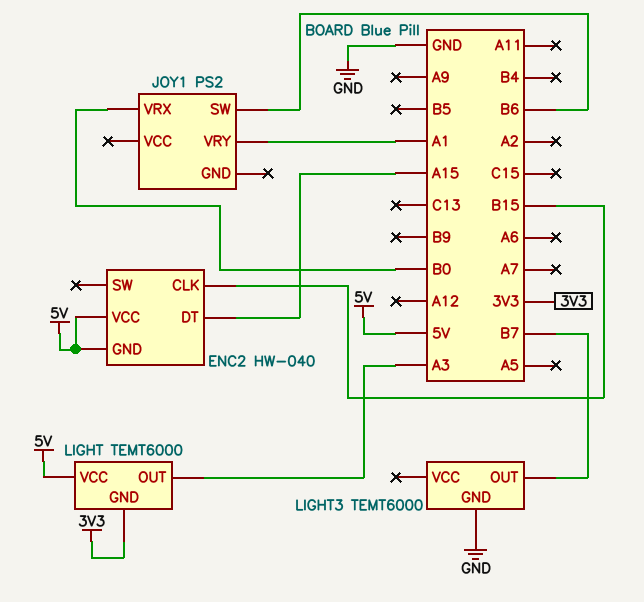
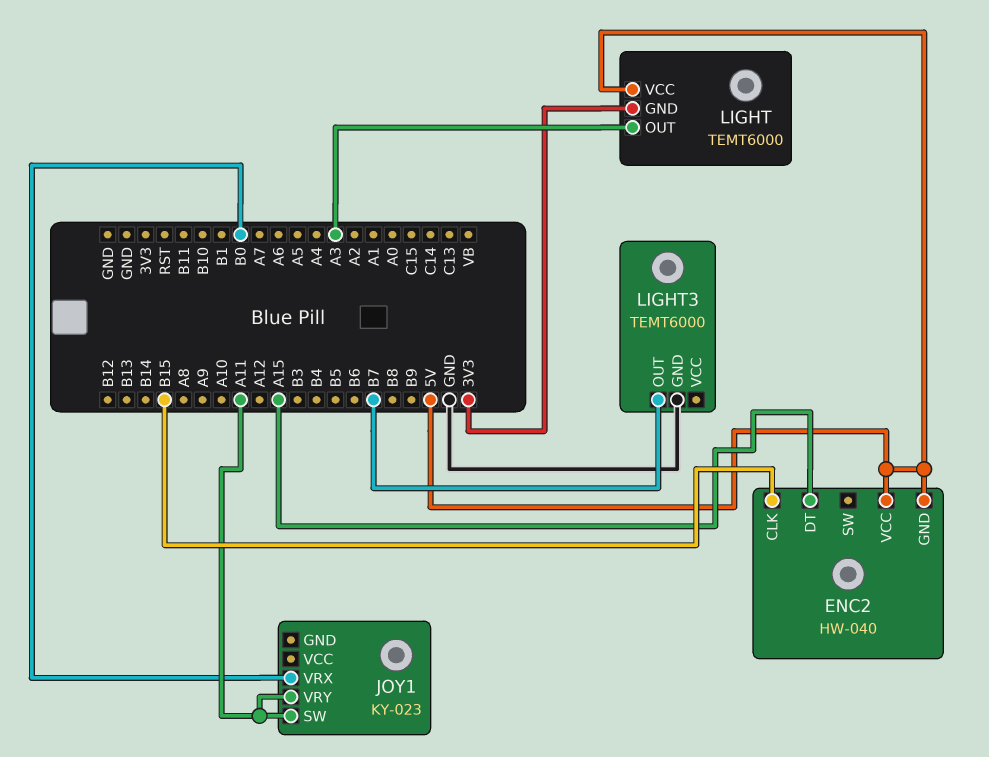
JOY1: PS2 -> KY-023
JOY1 pin SW: B6 -> A11
JOY1 pin VRY: A1 -> A11

